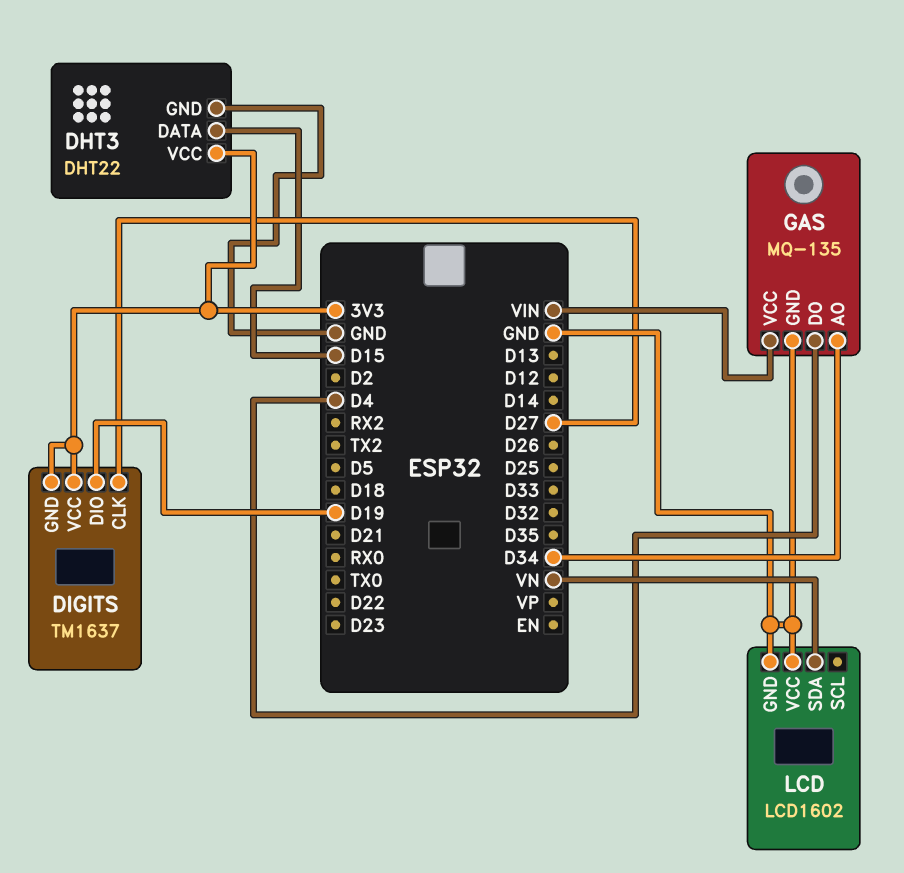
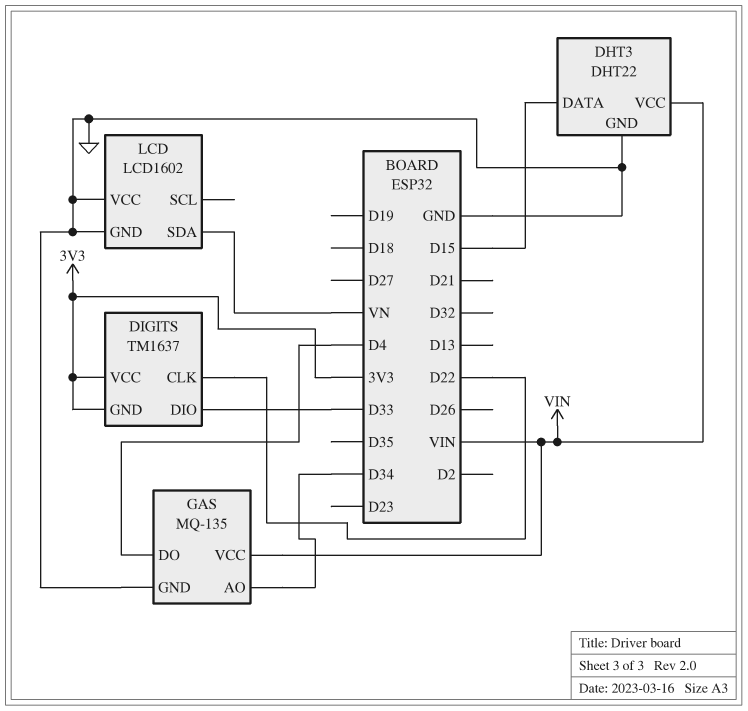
DHT3 pin VCC: 3V3 -> VIN
DIGITS pin CLK: D27 -> D22
DIGITS pin DIO: D19 -> D33

